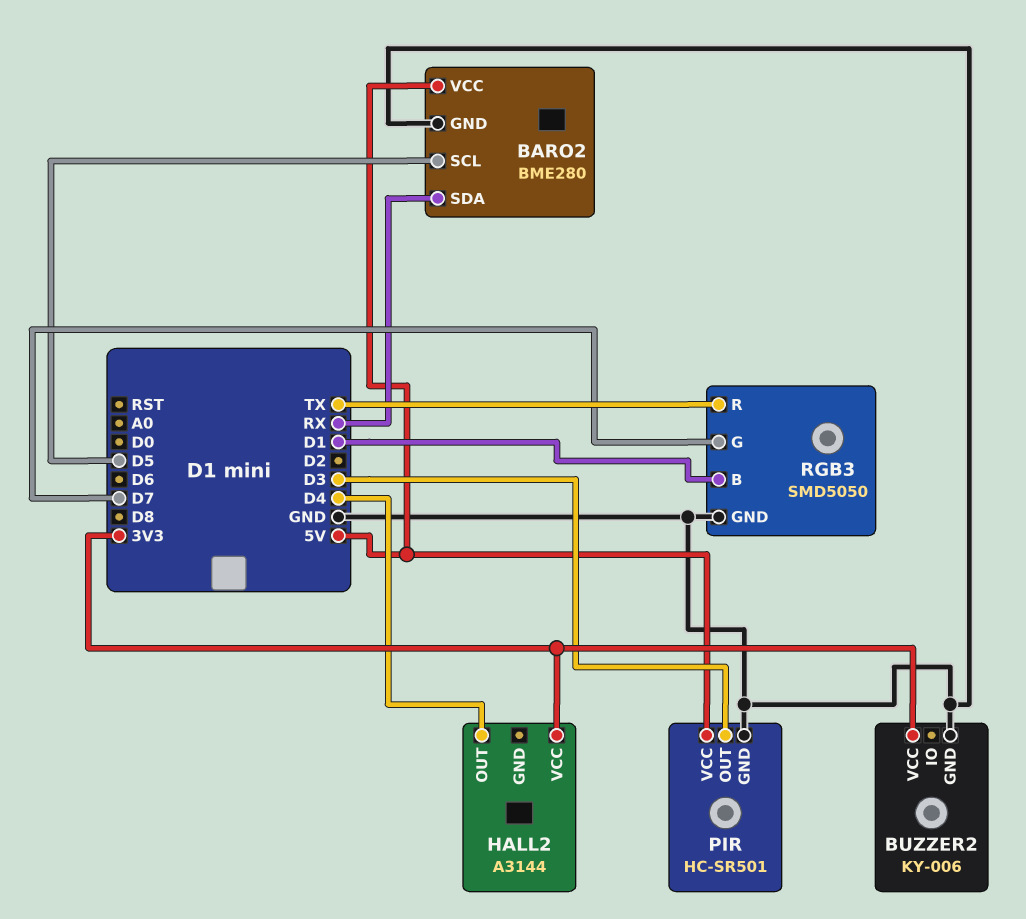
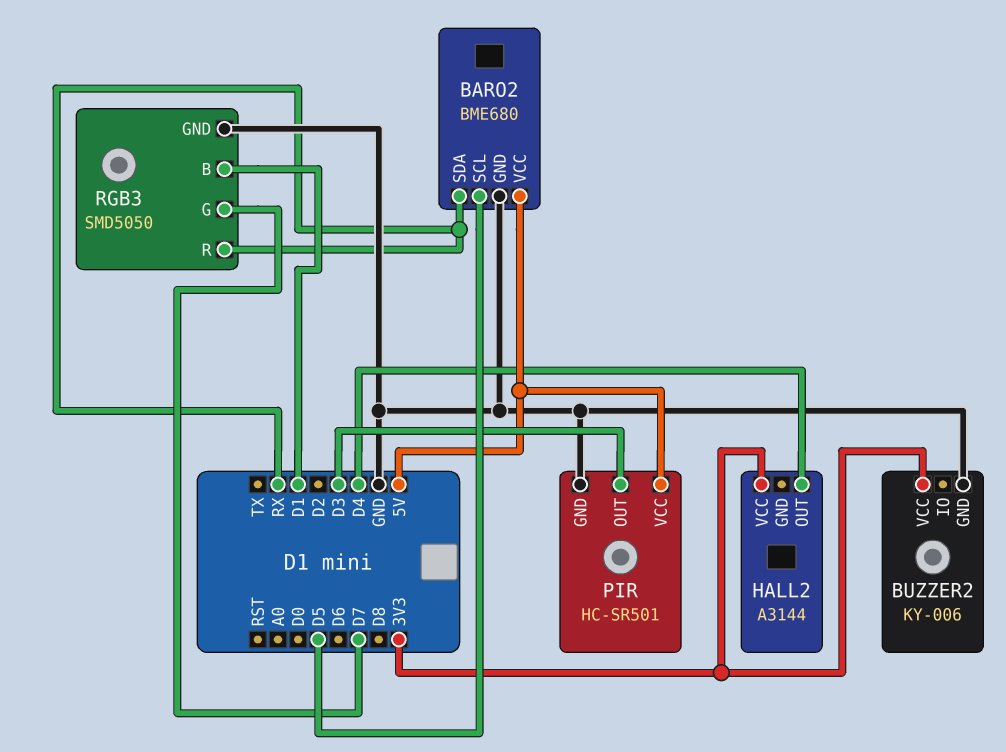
BARO2: BME280 -> BME680
RGB3 pin R: TX -> RX

